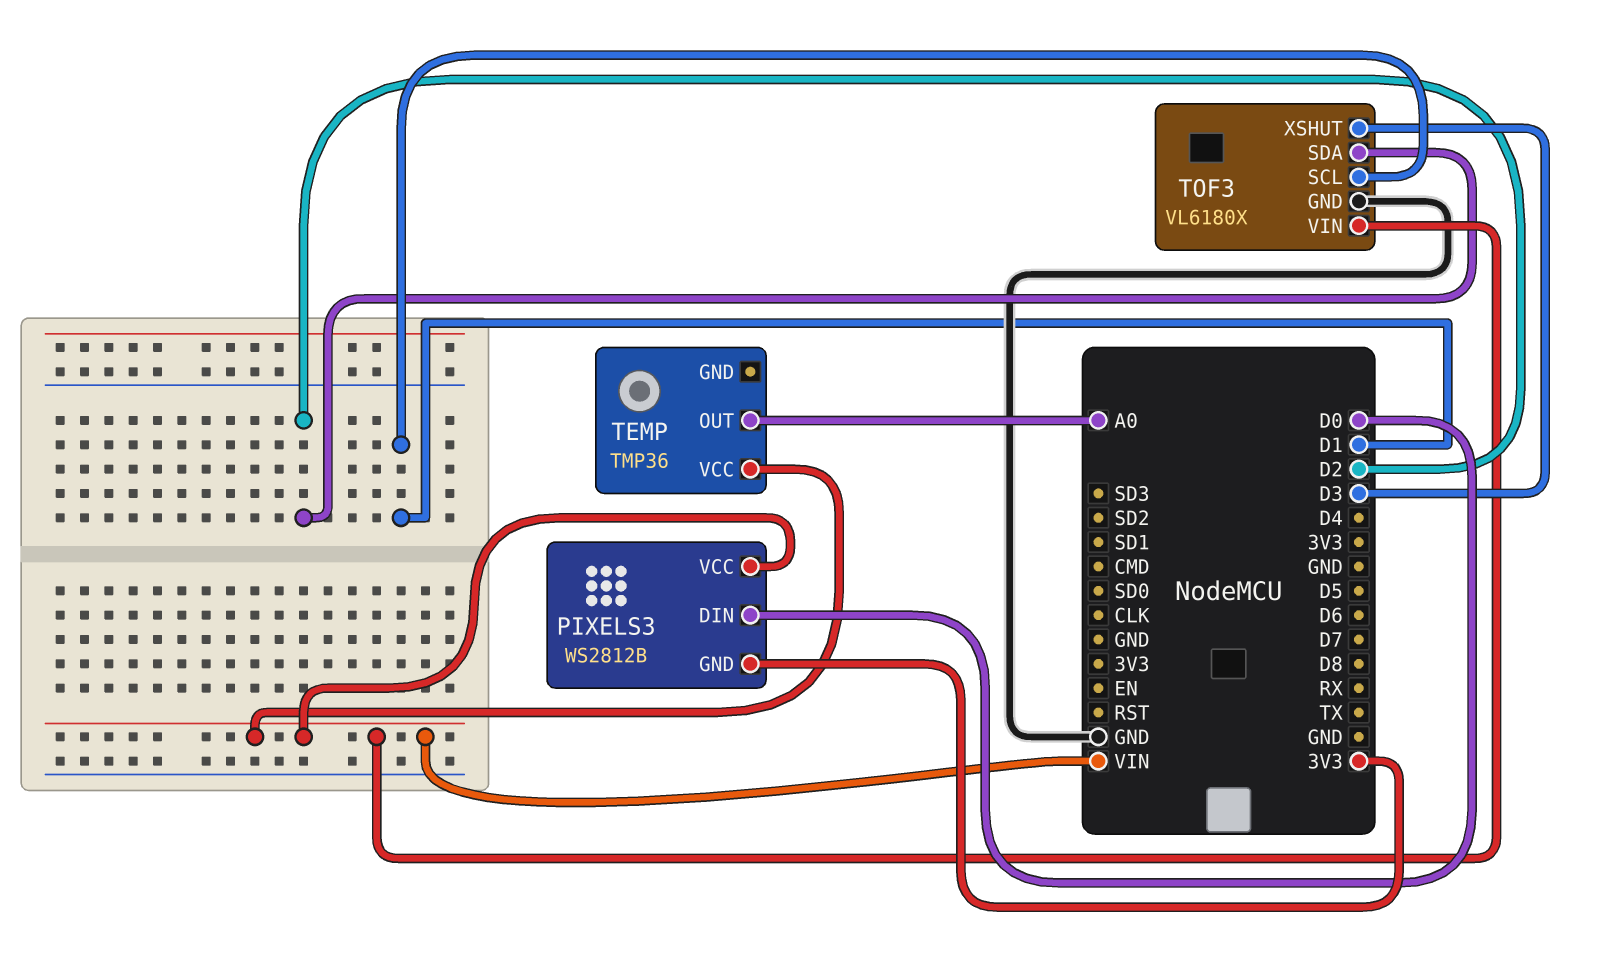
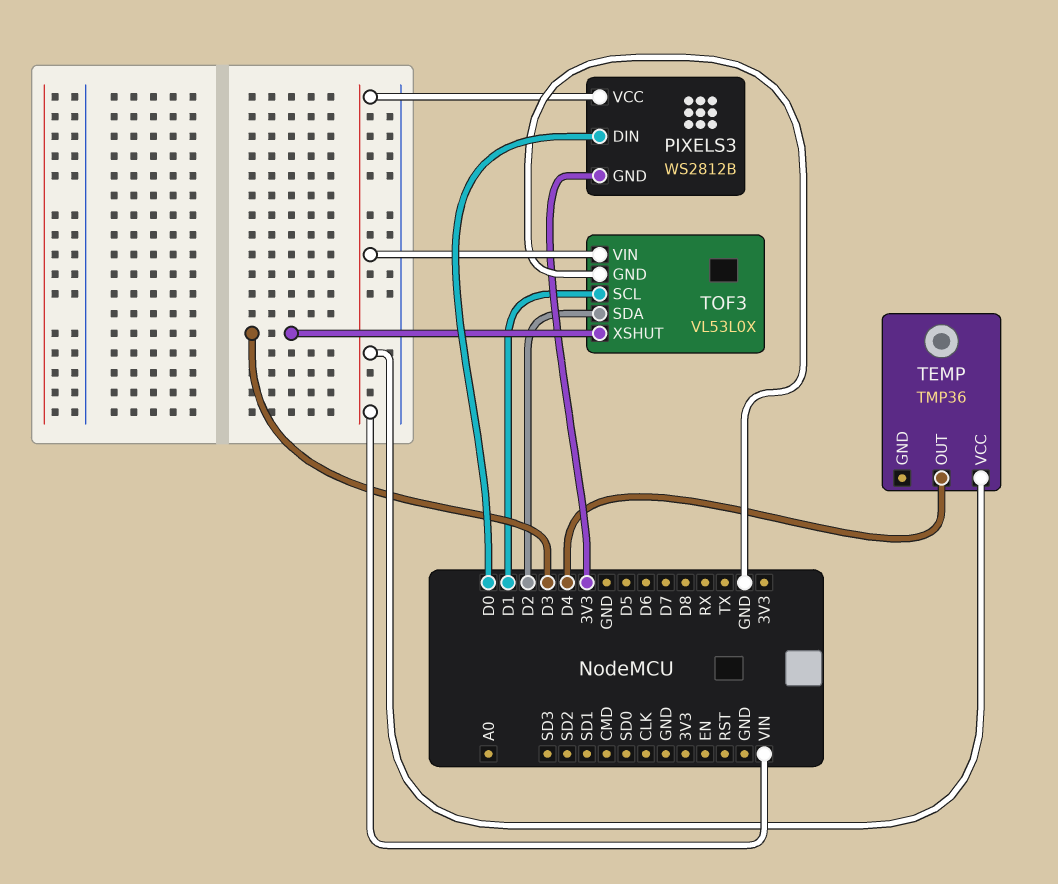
TEMP pin OUT: A0 -> D4
TOF3: VL6180X -> VL53L0X

